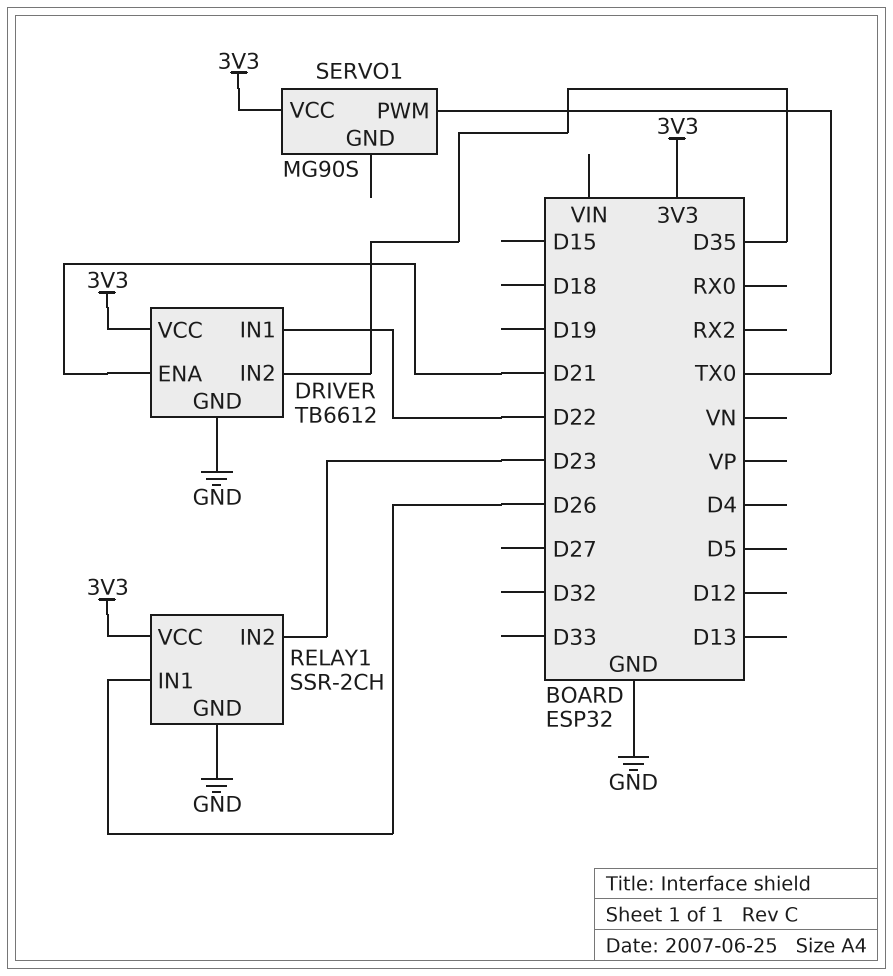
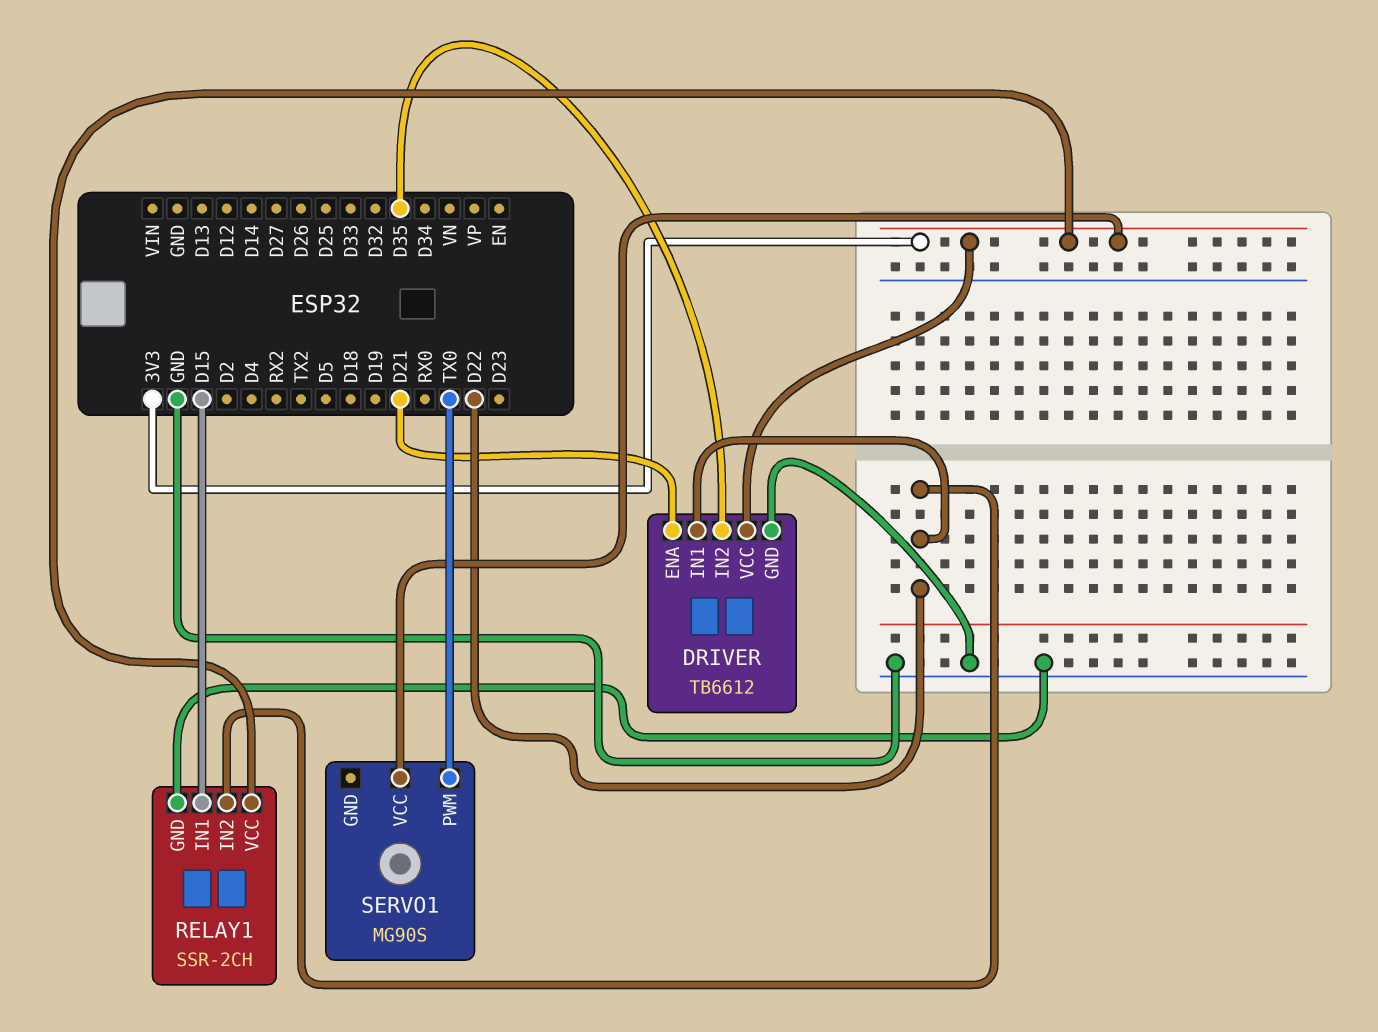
RELAY1 pin IN1: D26 -> D15
RELAY1 pin IN2: D23 -> D22

